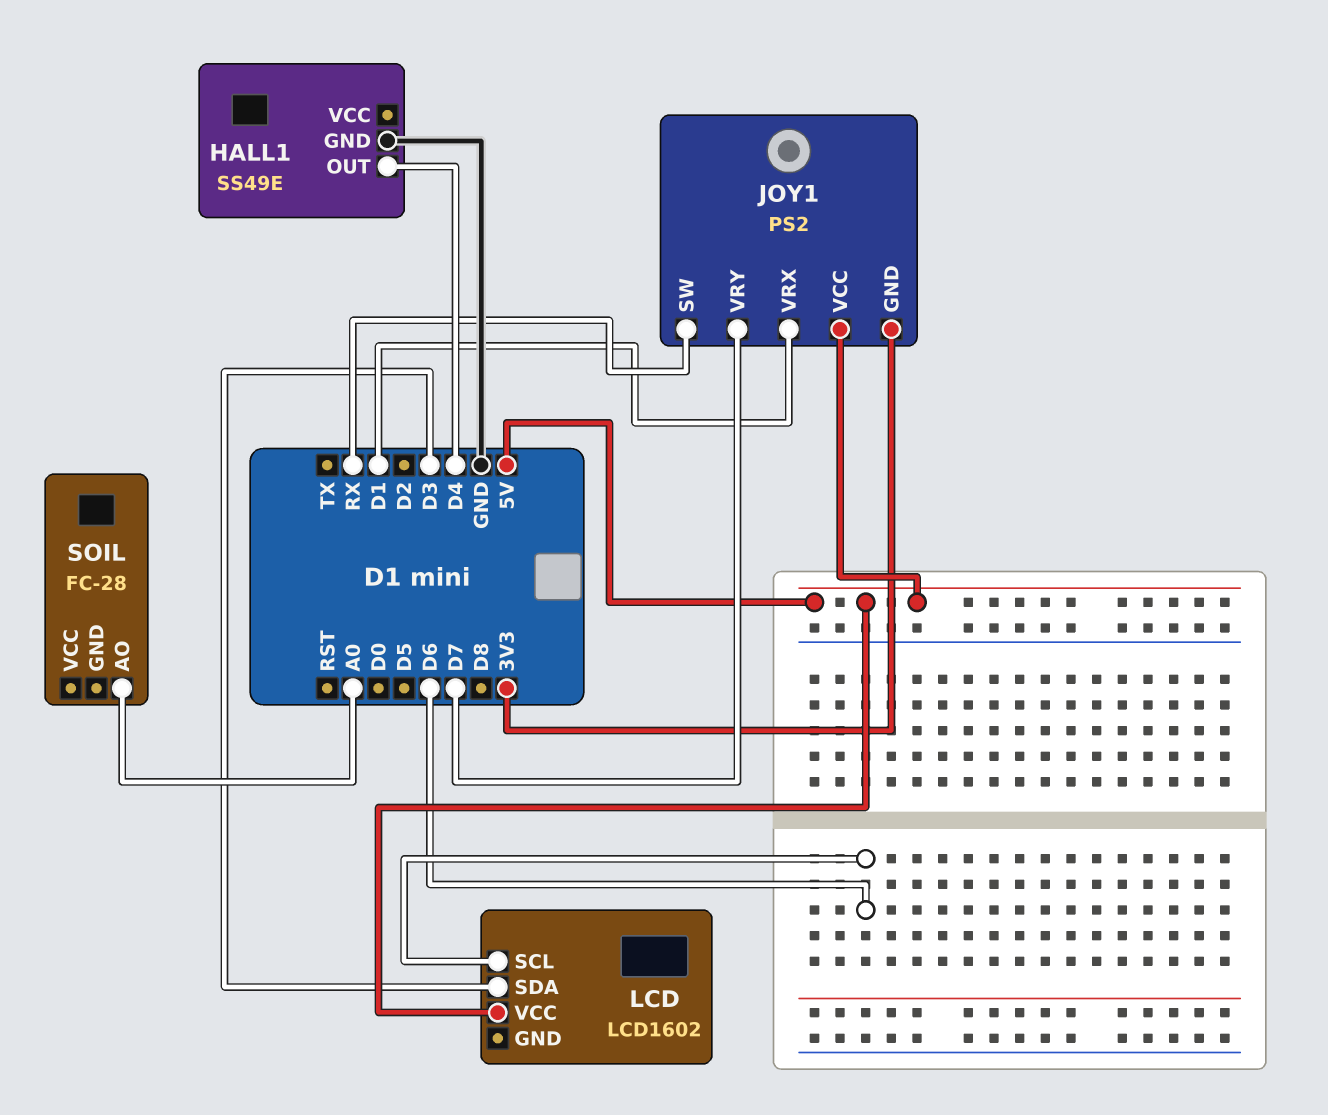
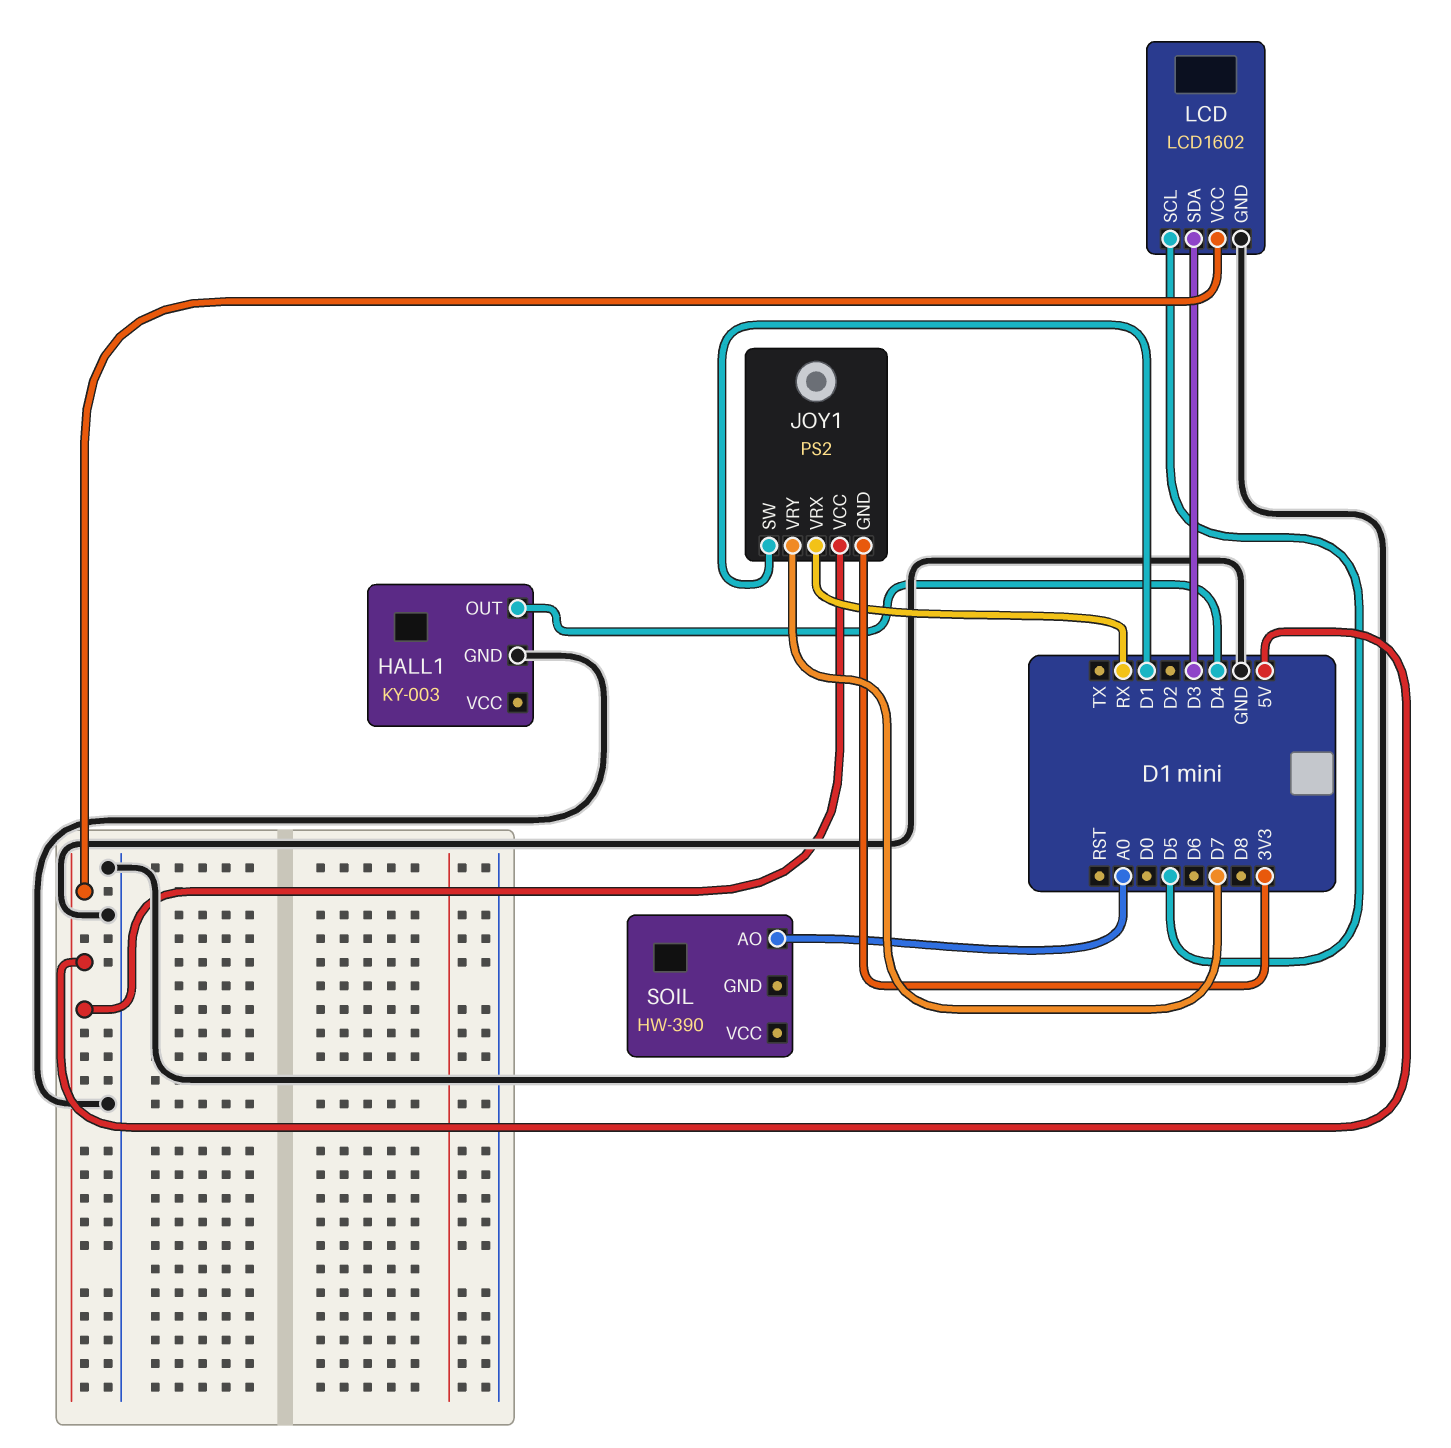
HALL1: SS49E -> KY-003
JOY1 pin SW: RX -> D1
JOY1 pin VRX: D1 -> RX
LCD pin GND: none -> GND
LCD pin SCL: D6 -> D5
SOIL: FC-28 -> HW-390

